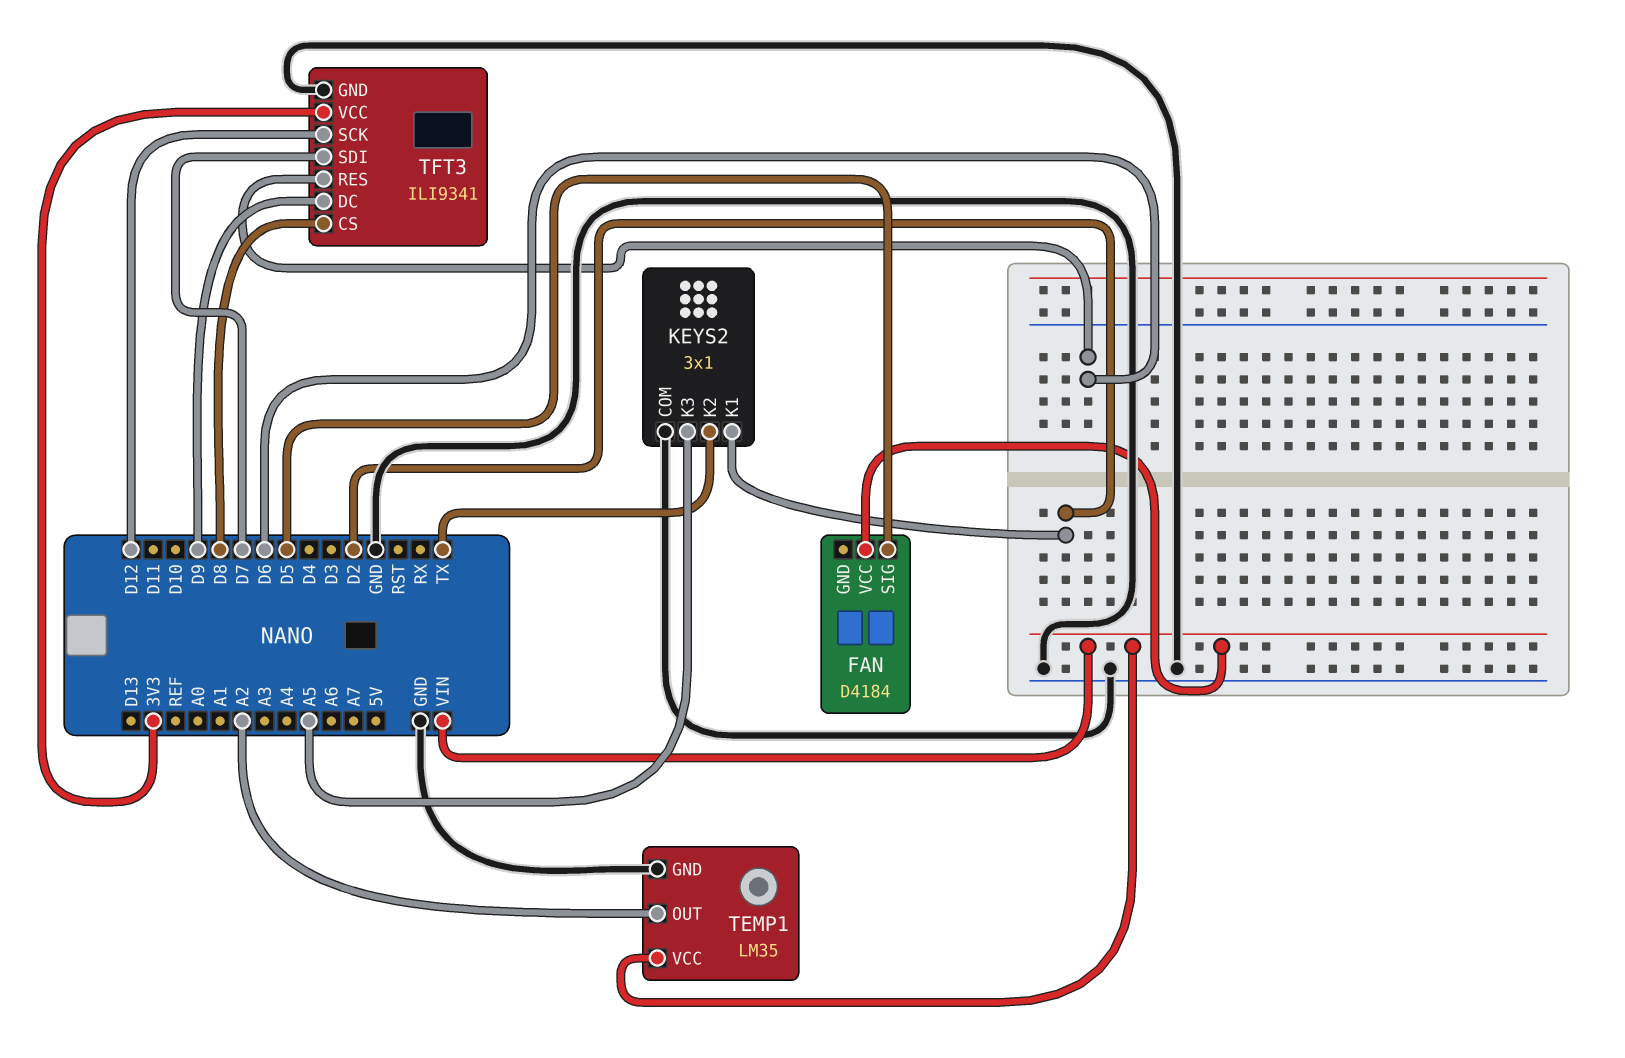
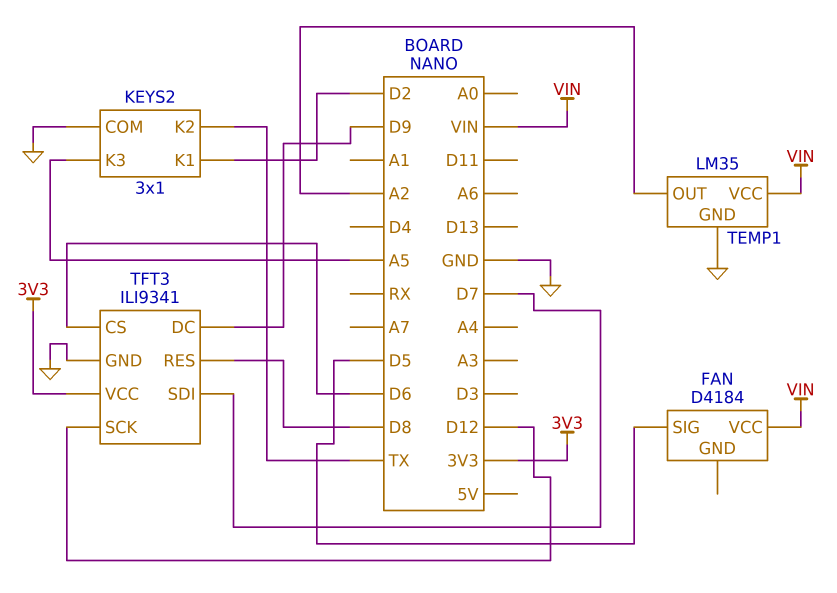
TFT3 pin CS: D8 -> D6
TFT3 pin RES: D6 -> D8

